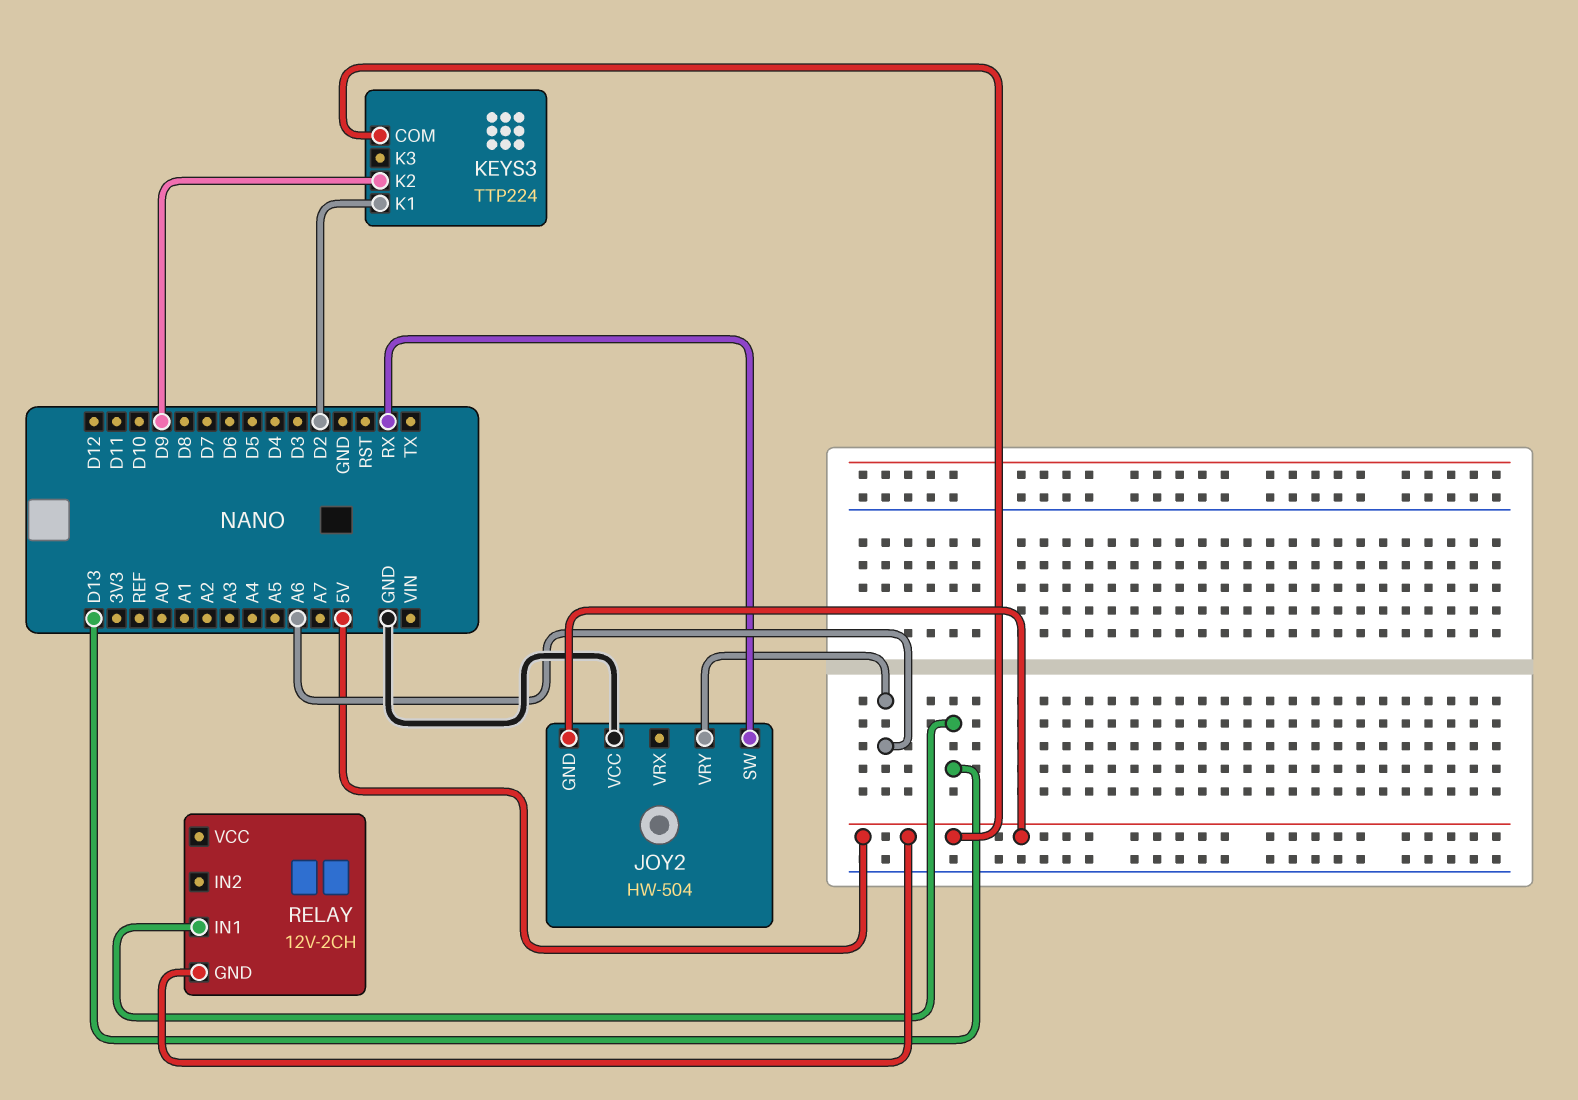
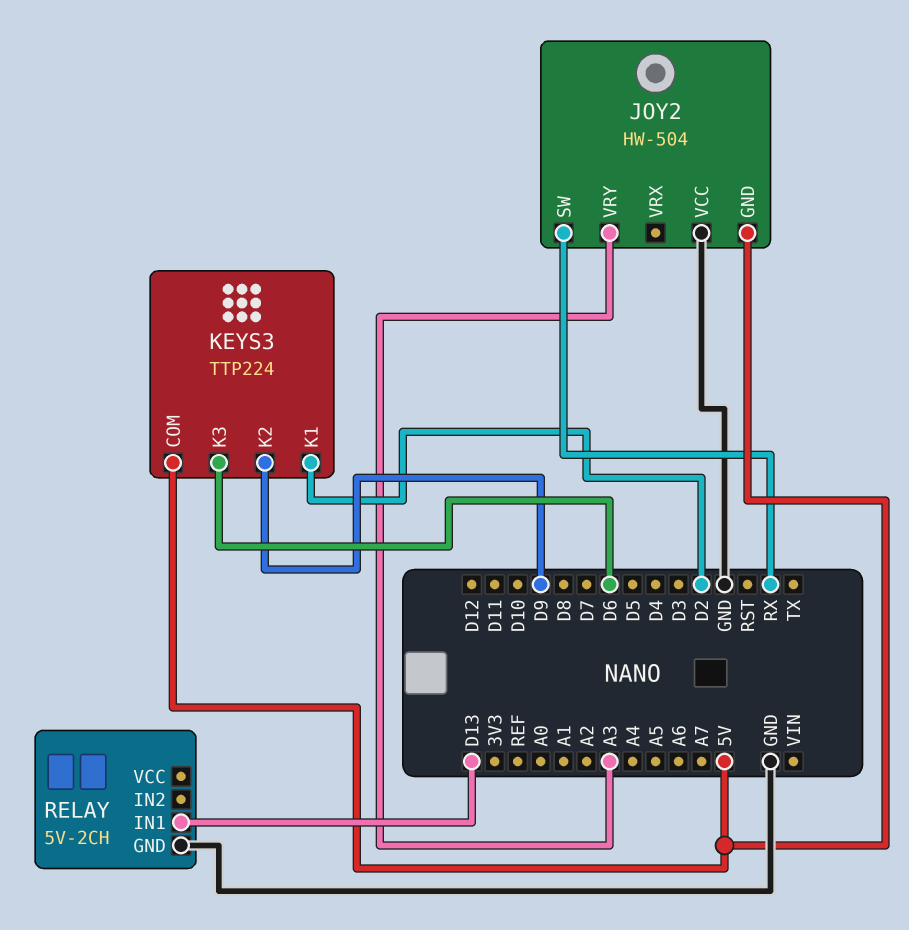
JOY2 pin VRY: A6 -> A3
KEYS3 pin K3: none -> D6
RELAY: 12V-2CH -> 5V-2CH
RELAY pin GND: 5V -> GND

